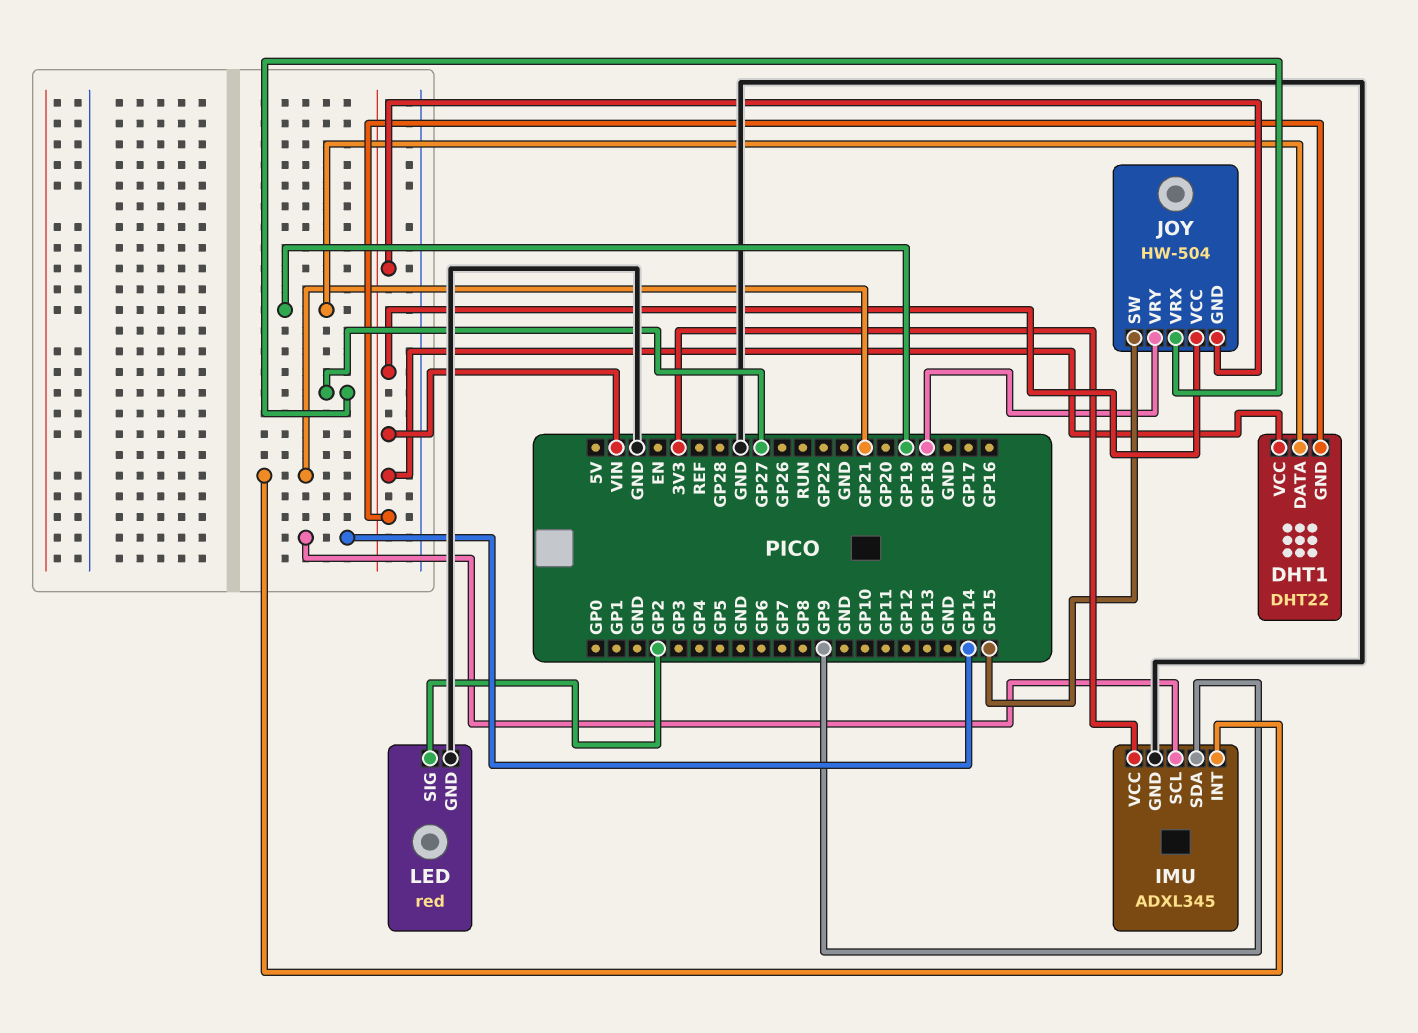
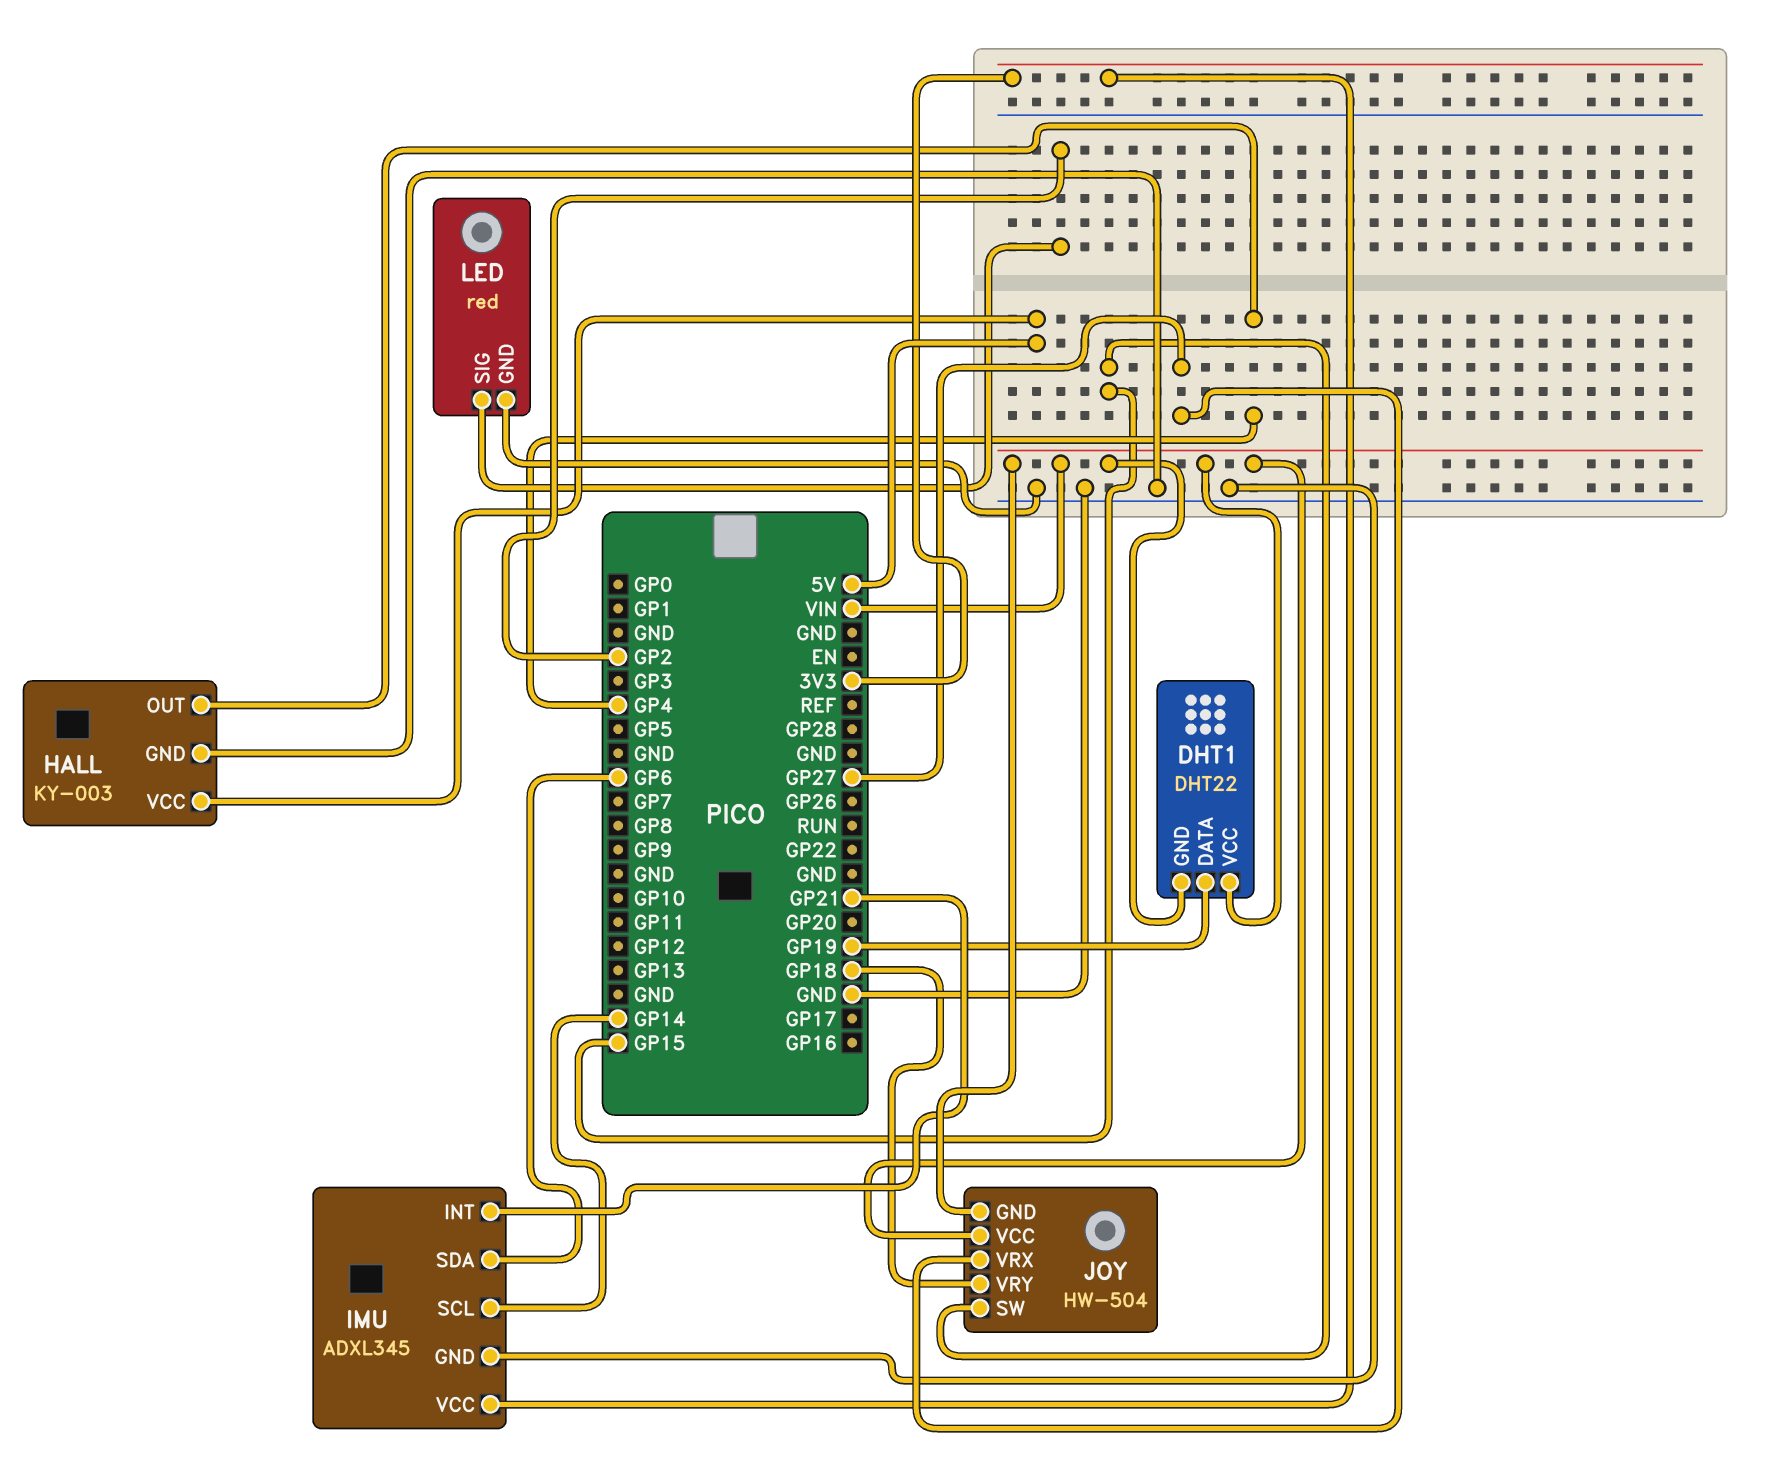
HALL: none -> KY-003
HALL pin GND: none -> GND
HALL pin OUT: none -> GP4
HALL pin VCC: none -> 5V
IMU pin SDA: GP9 -> GP6

